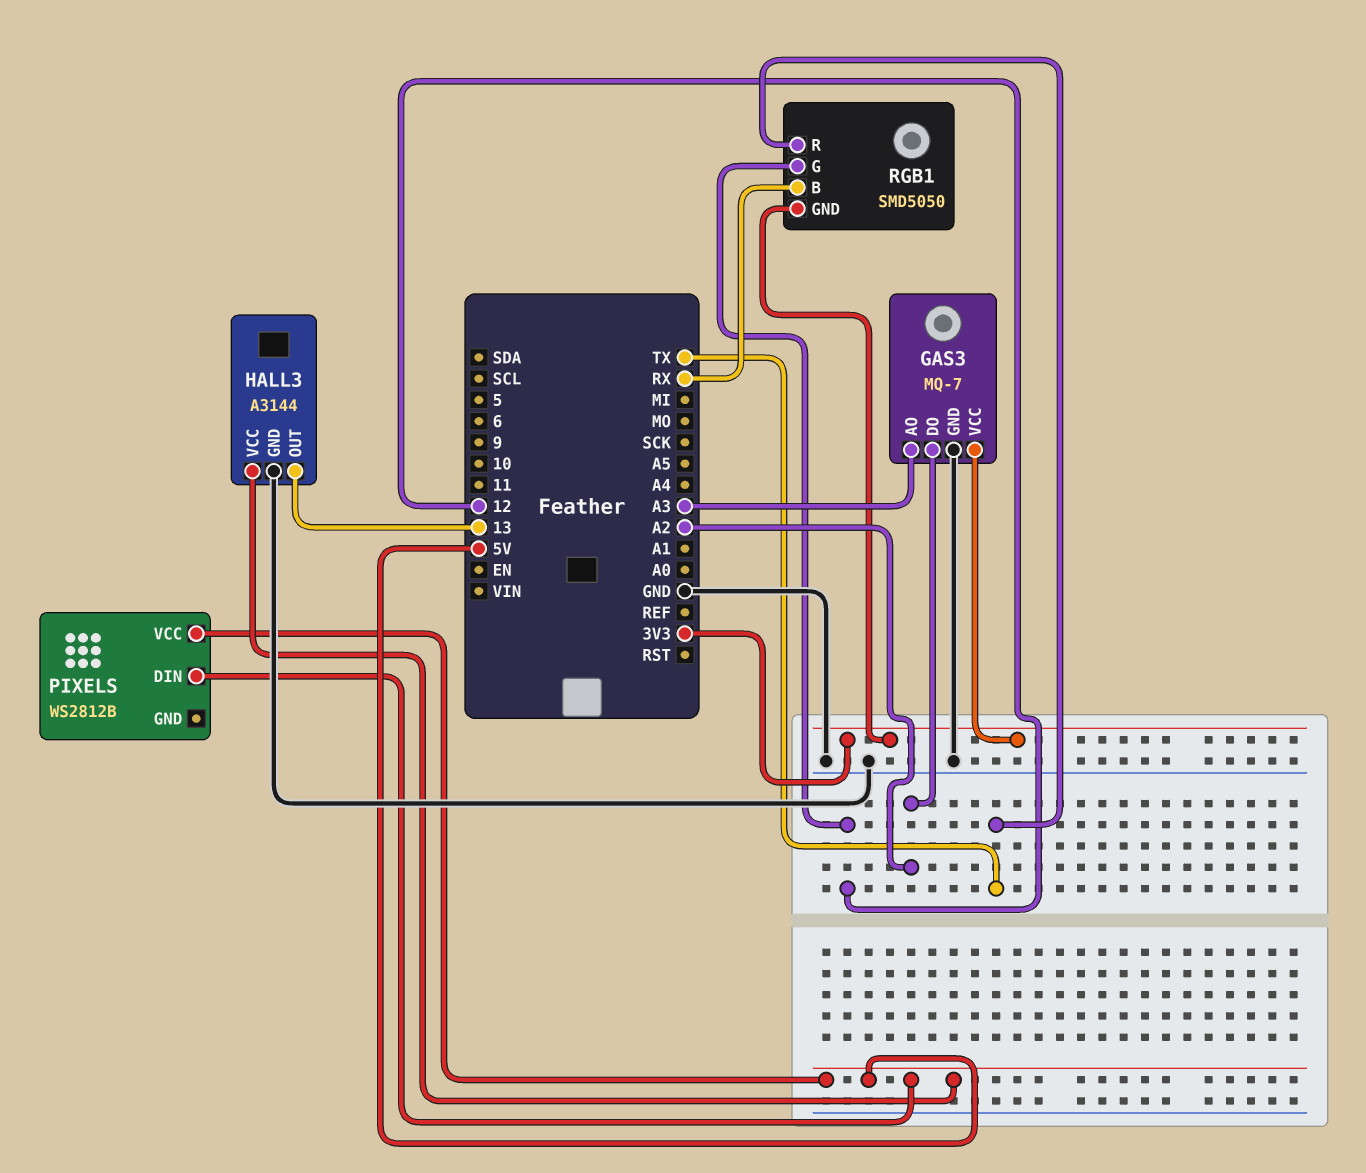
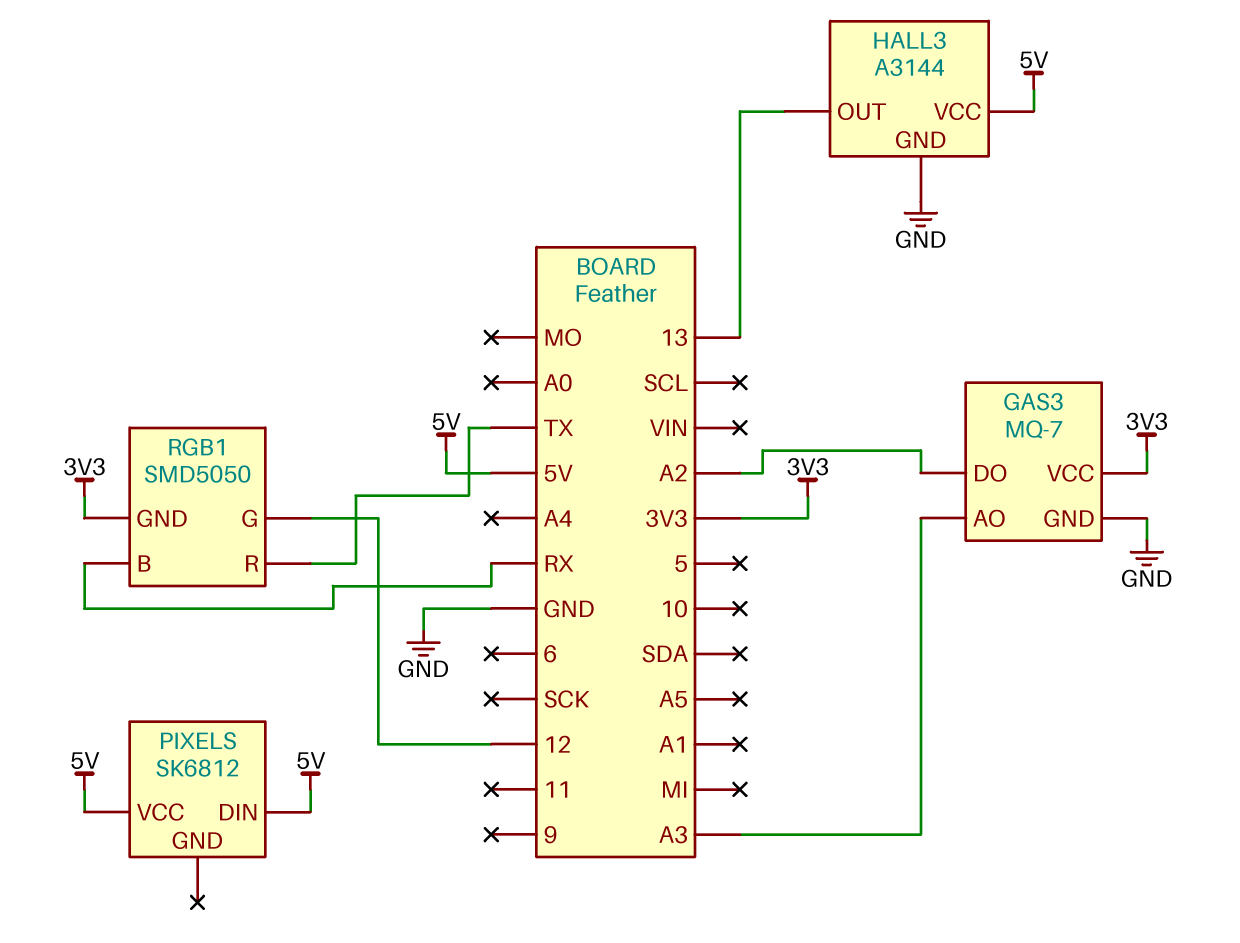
PIXELS: WS2812B -> SK6812

